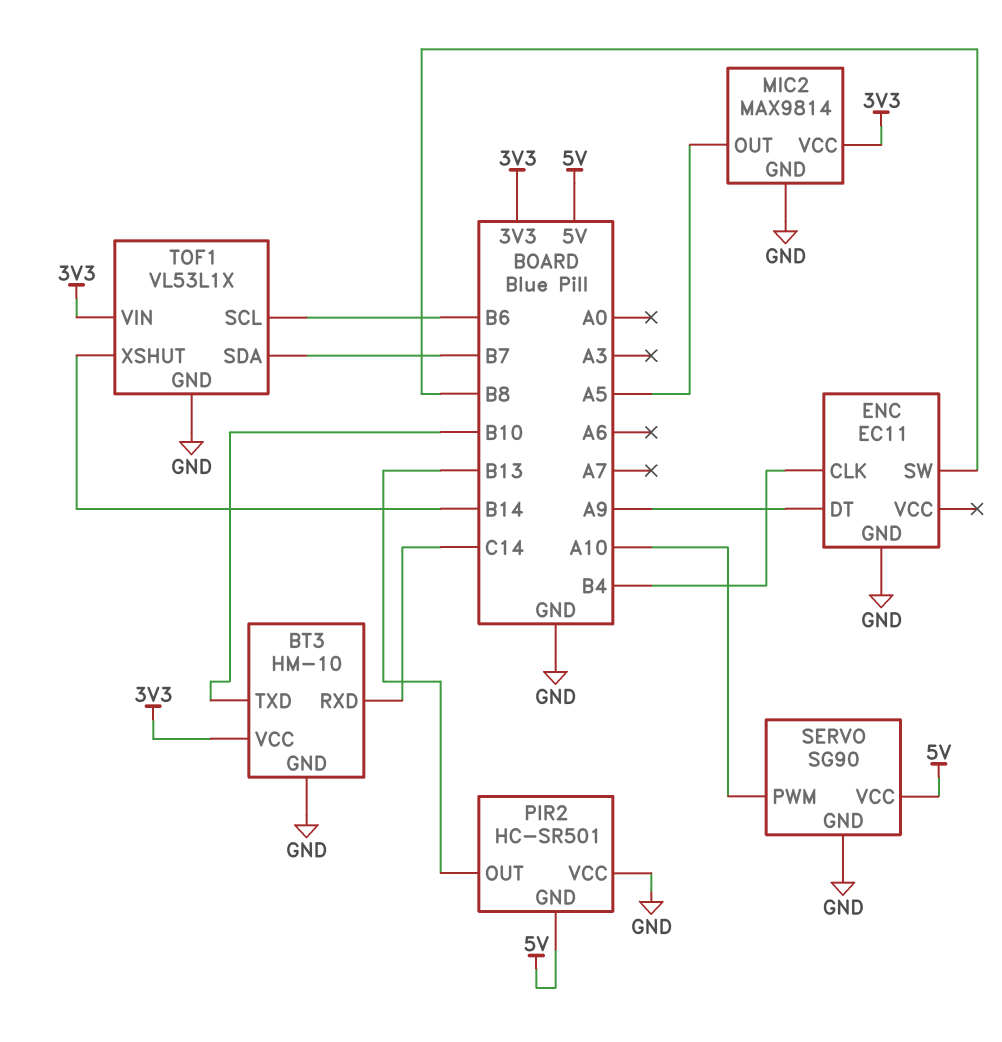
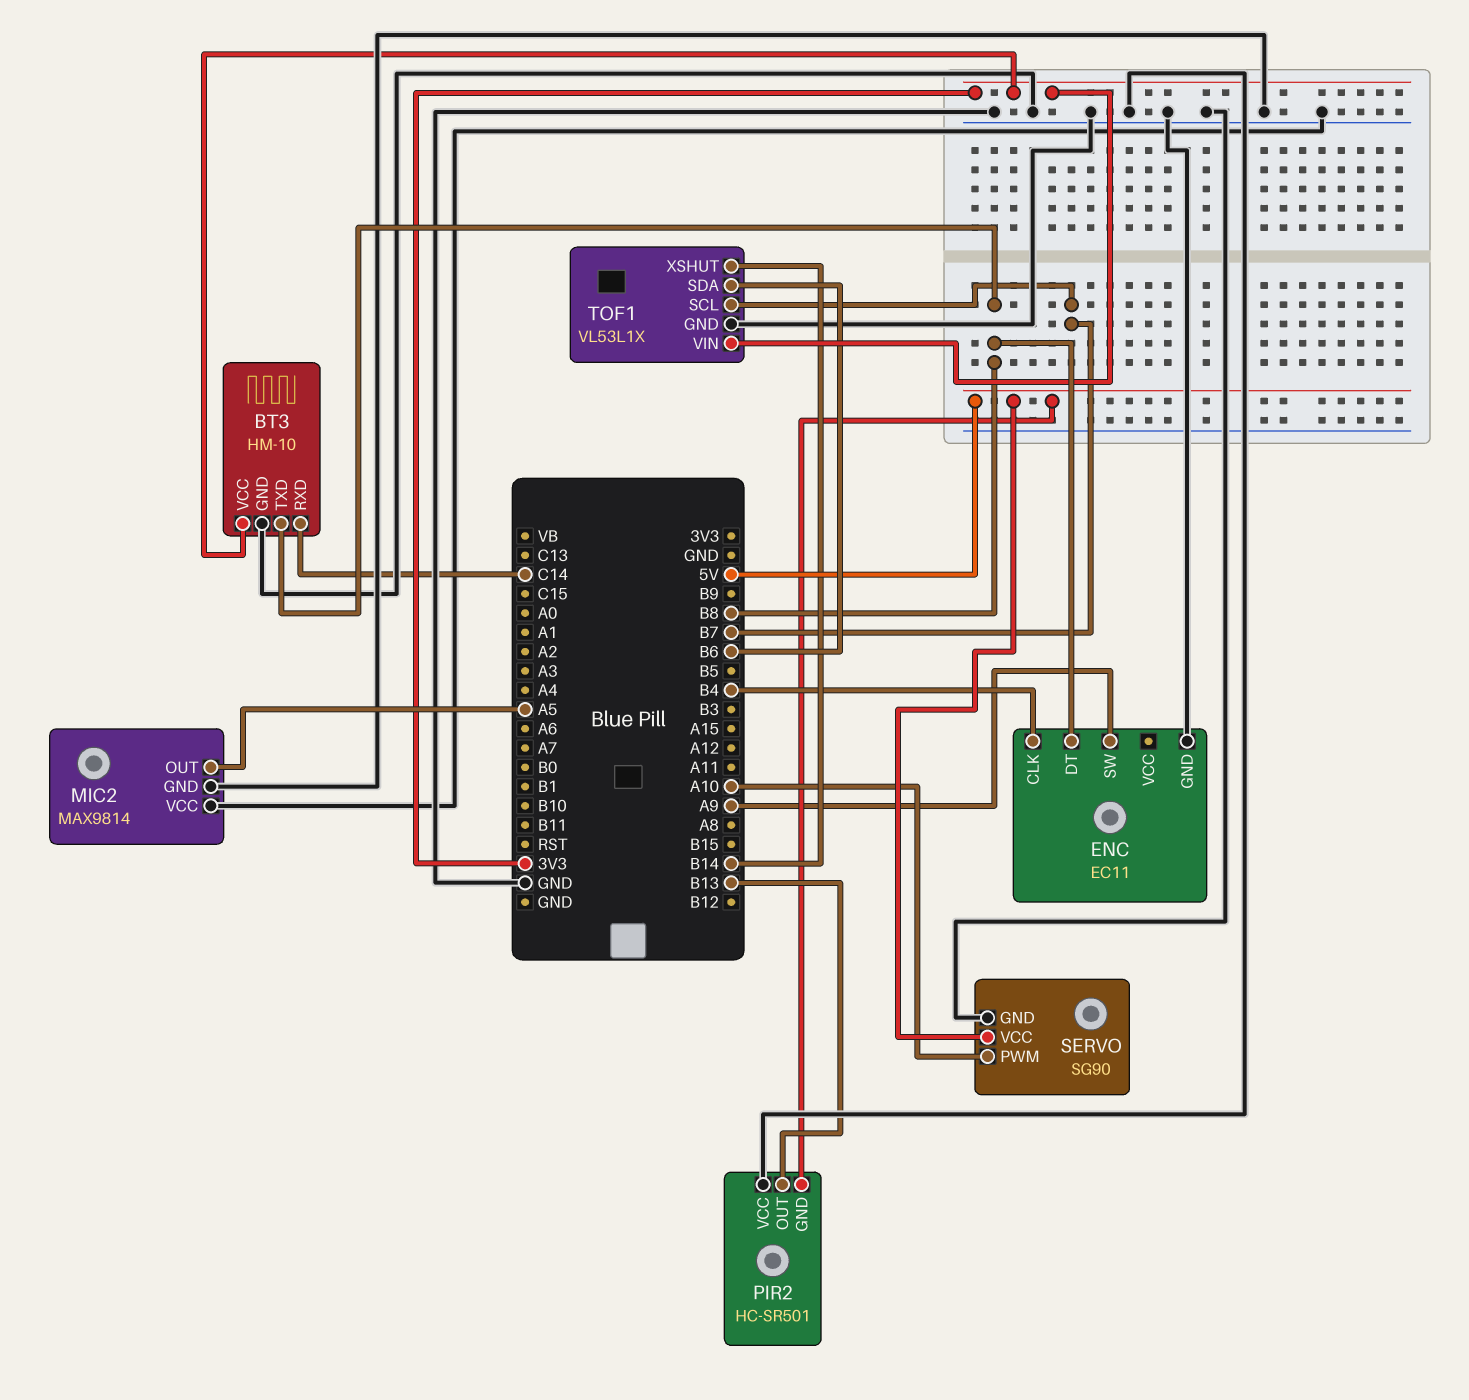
BT3 pin TXD: B10 -> B8
ENC pin DT: A9 -> B8
ENC pin SW: B8 -> A9
MIC2 pin VCC: 3V3 -> GND
TOF1 pin SCL: B6 -> B7
TOF1 pin SDA: B7 -> B6

